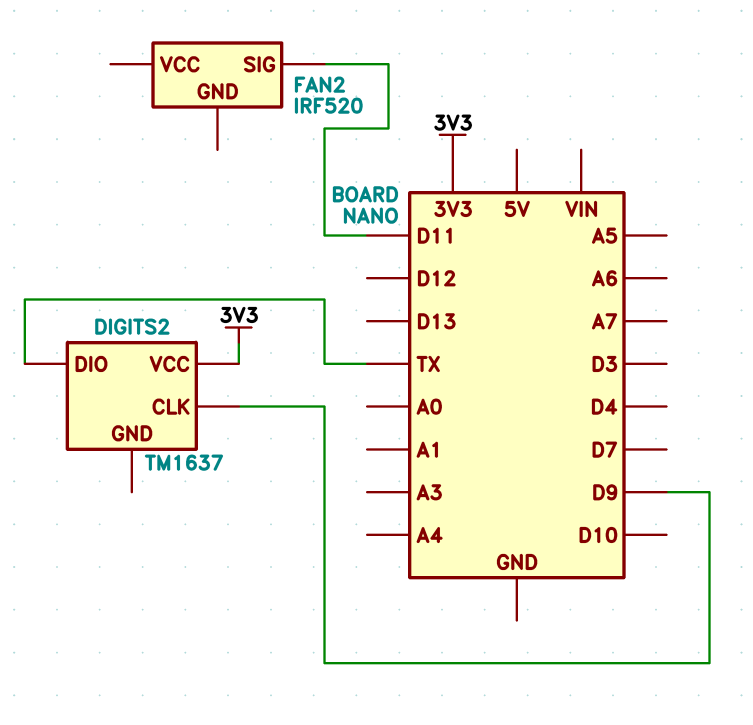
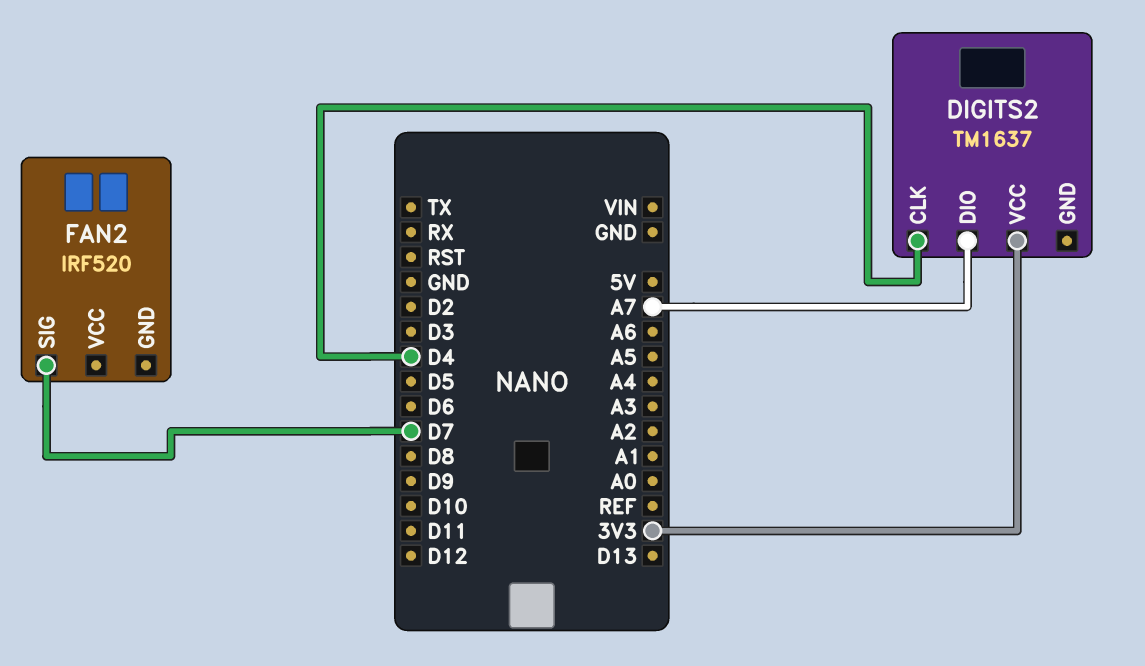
DIGITS2 pin CLK: D9 -> D4
DIGITS2 pin DIO: TX -> A7
FAN2 pin SIG: D11 -> D7

